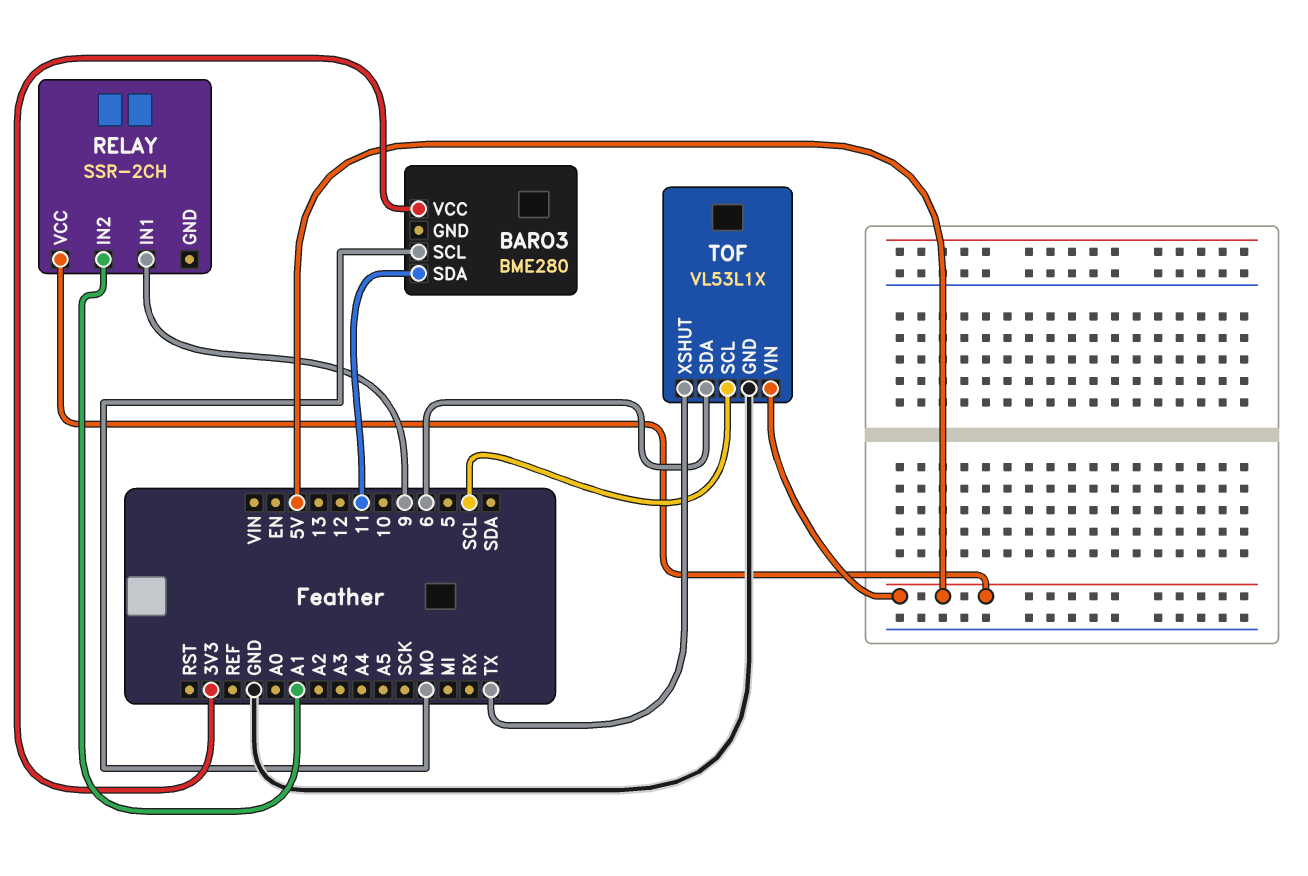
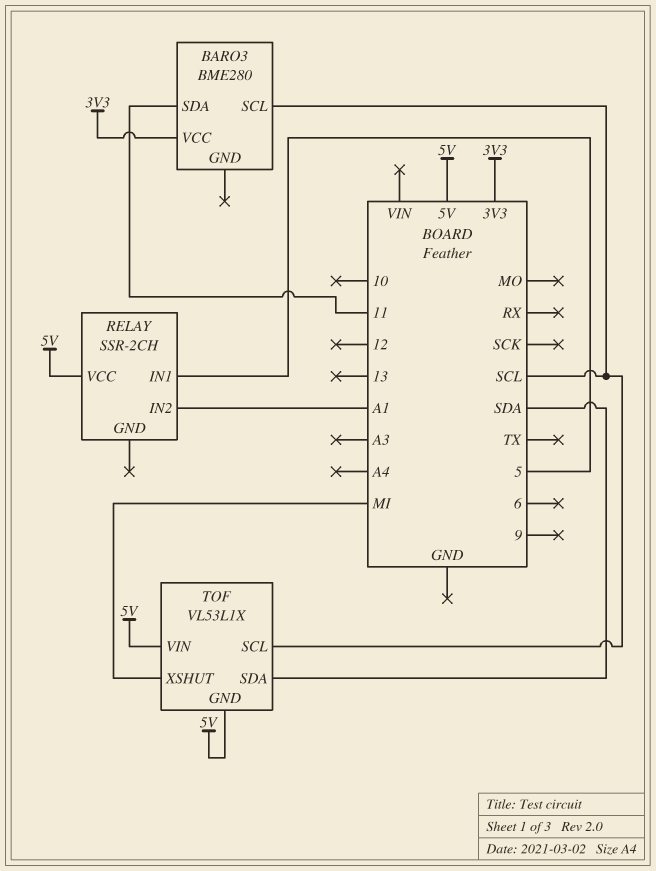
BARO3 pin SCL: MO -> SCL
RELAY pin IN1: 9 -> 5
TOF pin GND: GND -> 5V
TOF pin SDA: 6 -> SDA
TOF pin XSHUT: TX -> MI

